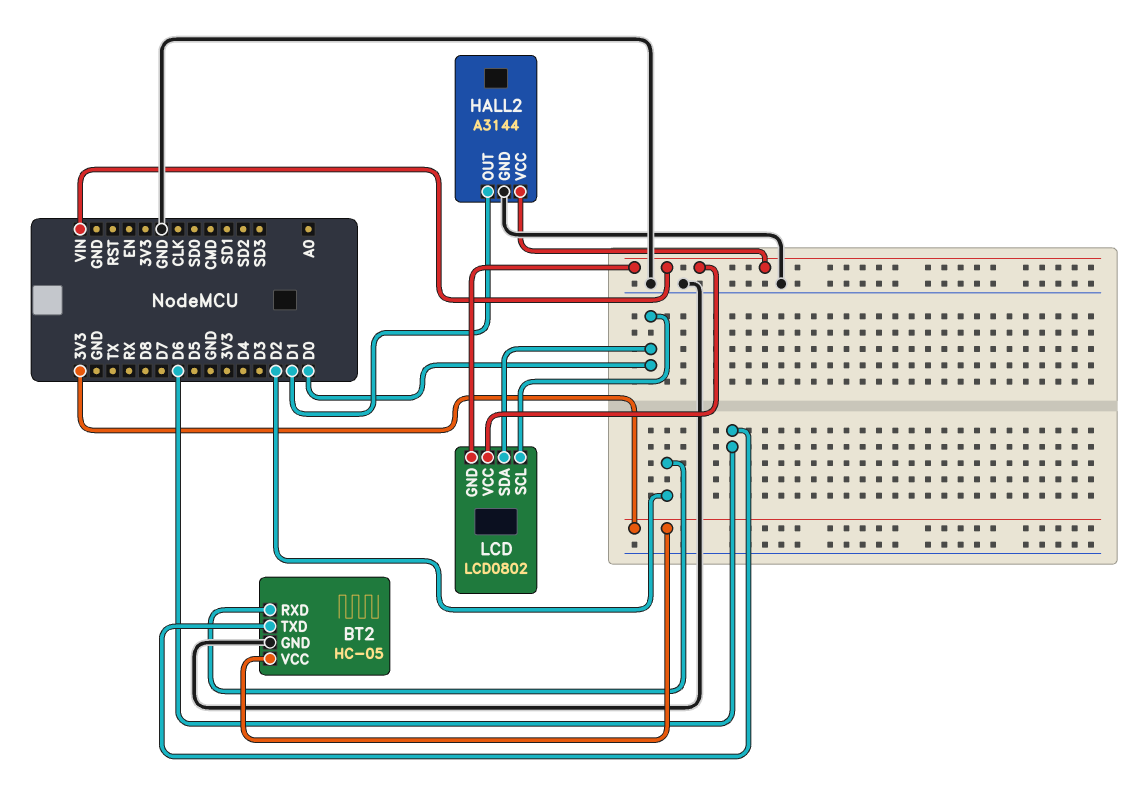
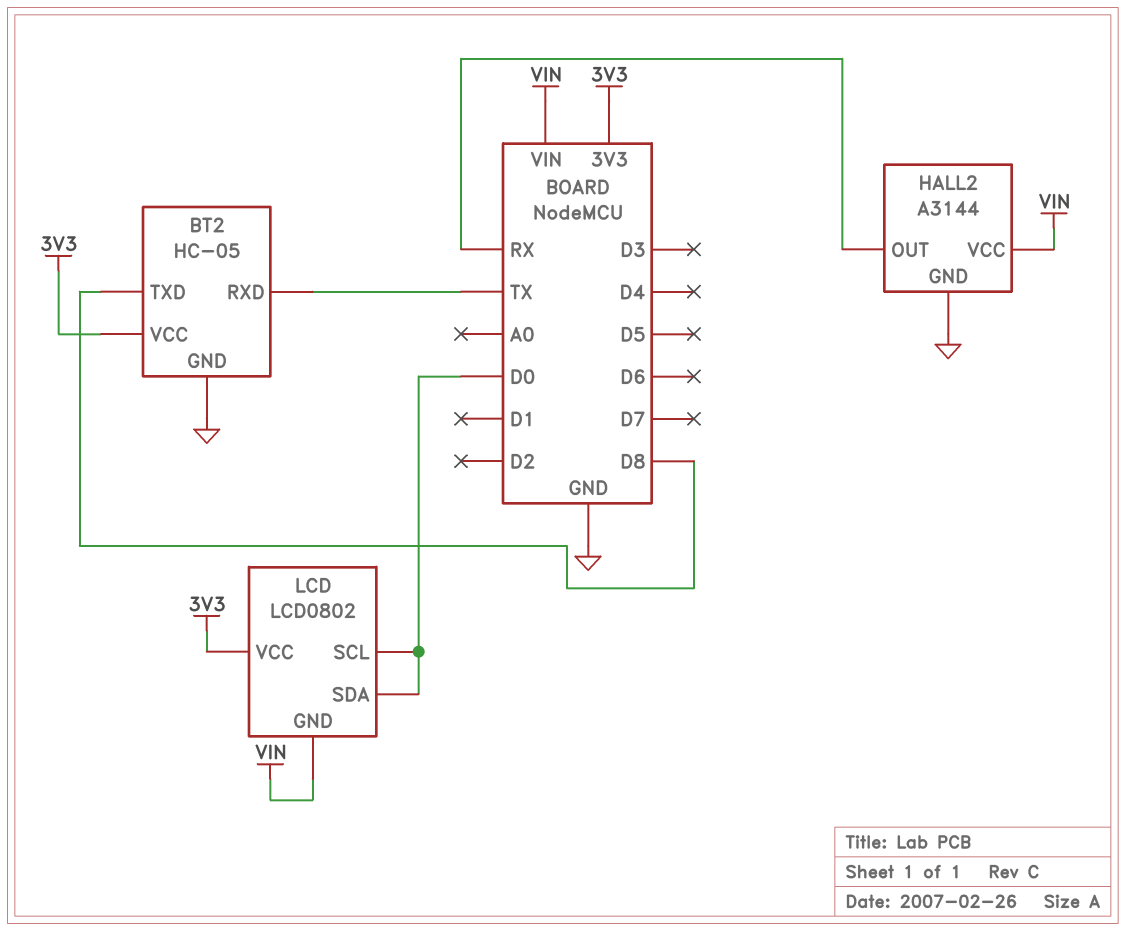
BT2 pin RXD: D2 -> TX
BT2 pin TXD: D6 -> D8
HALL2 pin OUT: D1 -> RX
LCD pin VCC: VIN -> 3V3

